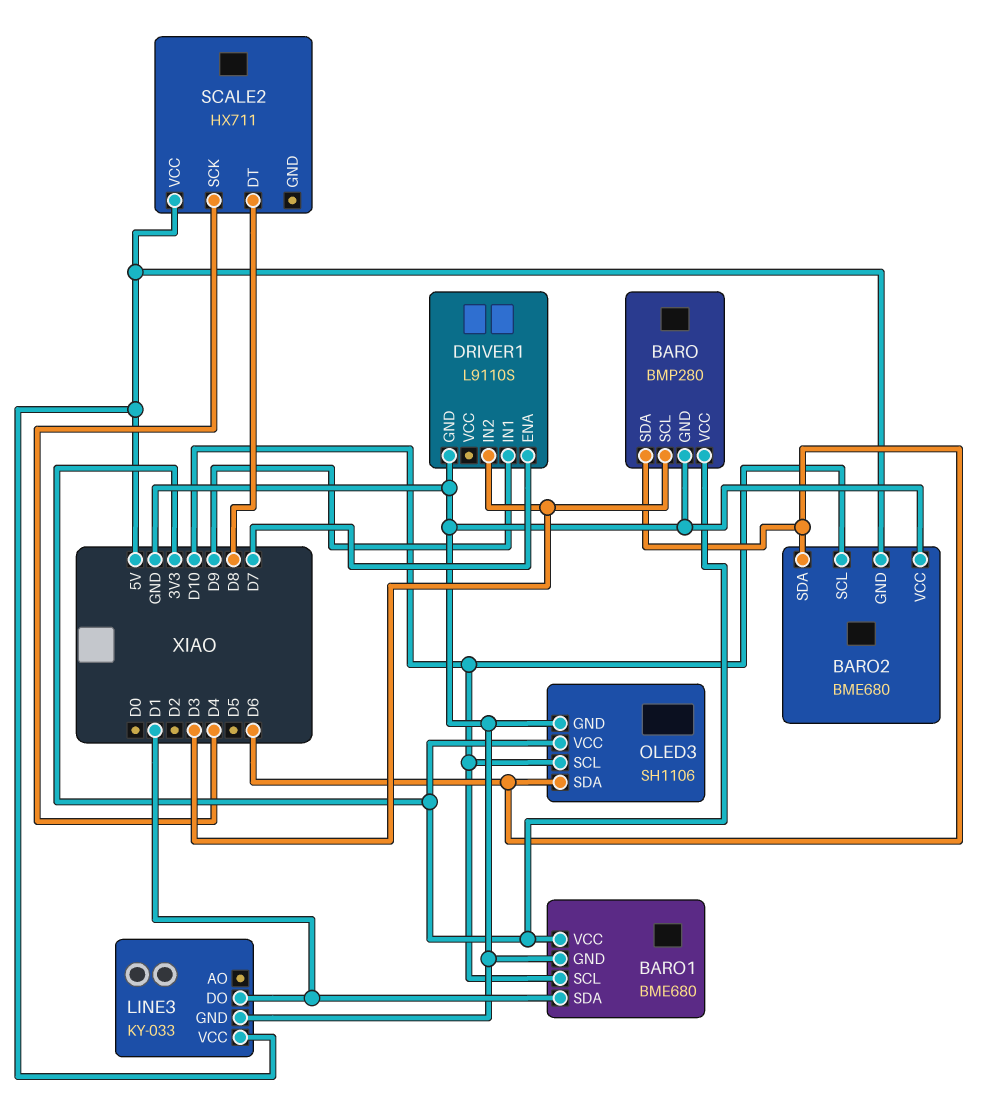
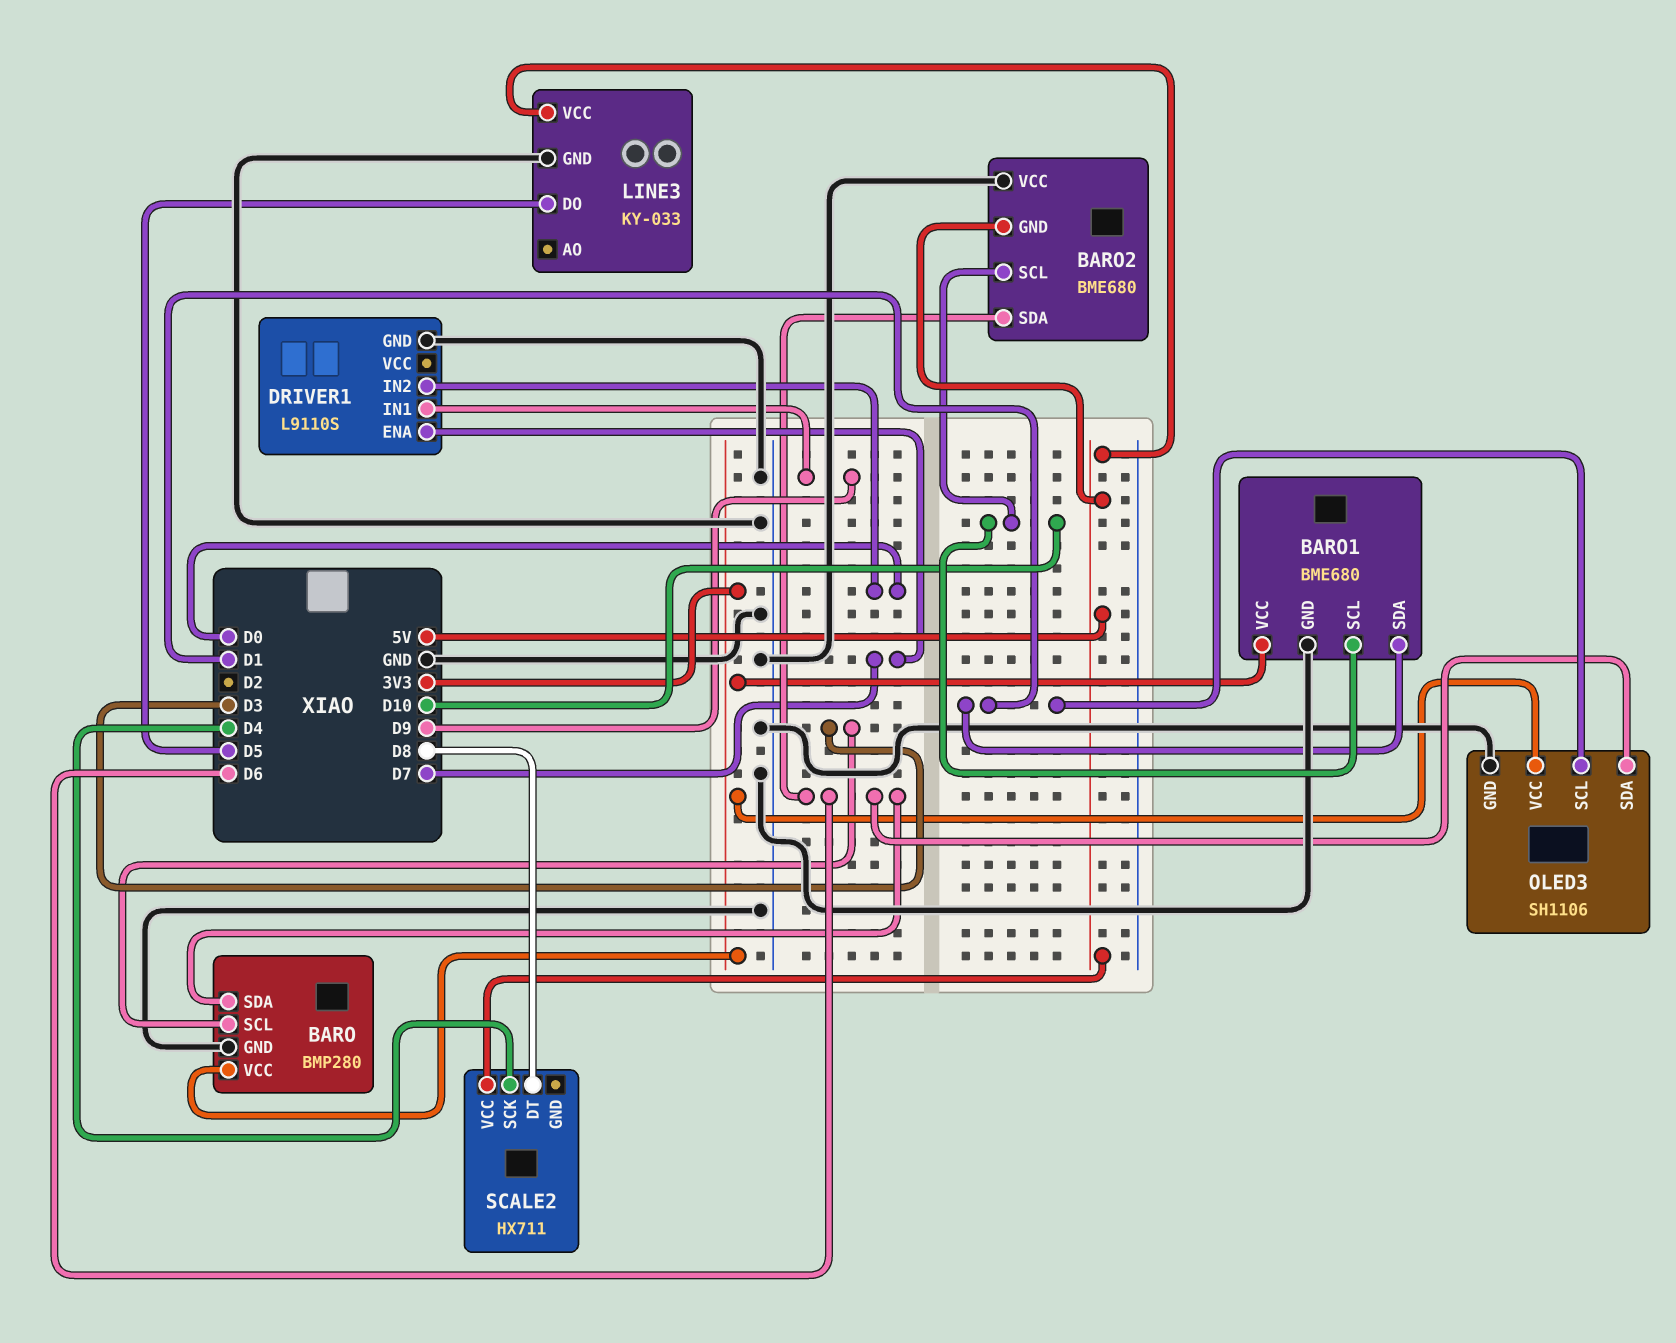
DRIVER1 pin IN2: D3 -> D0
LINE3 pin DO: D1 -> D5
OLED3 pin SCL: D10 -> D1

